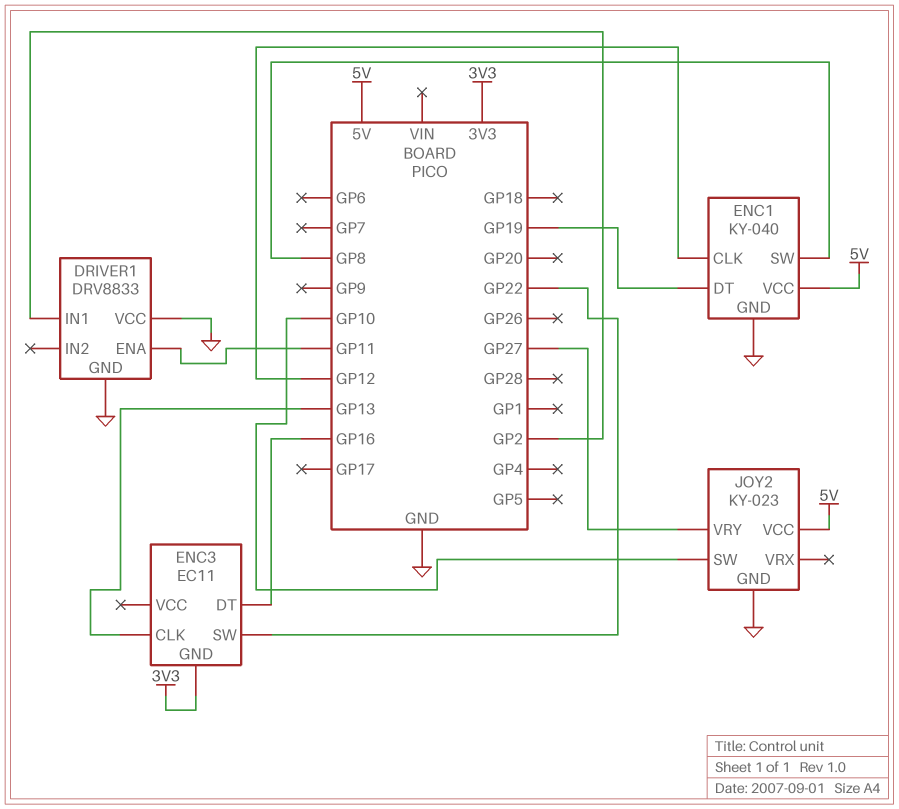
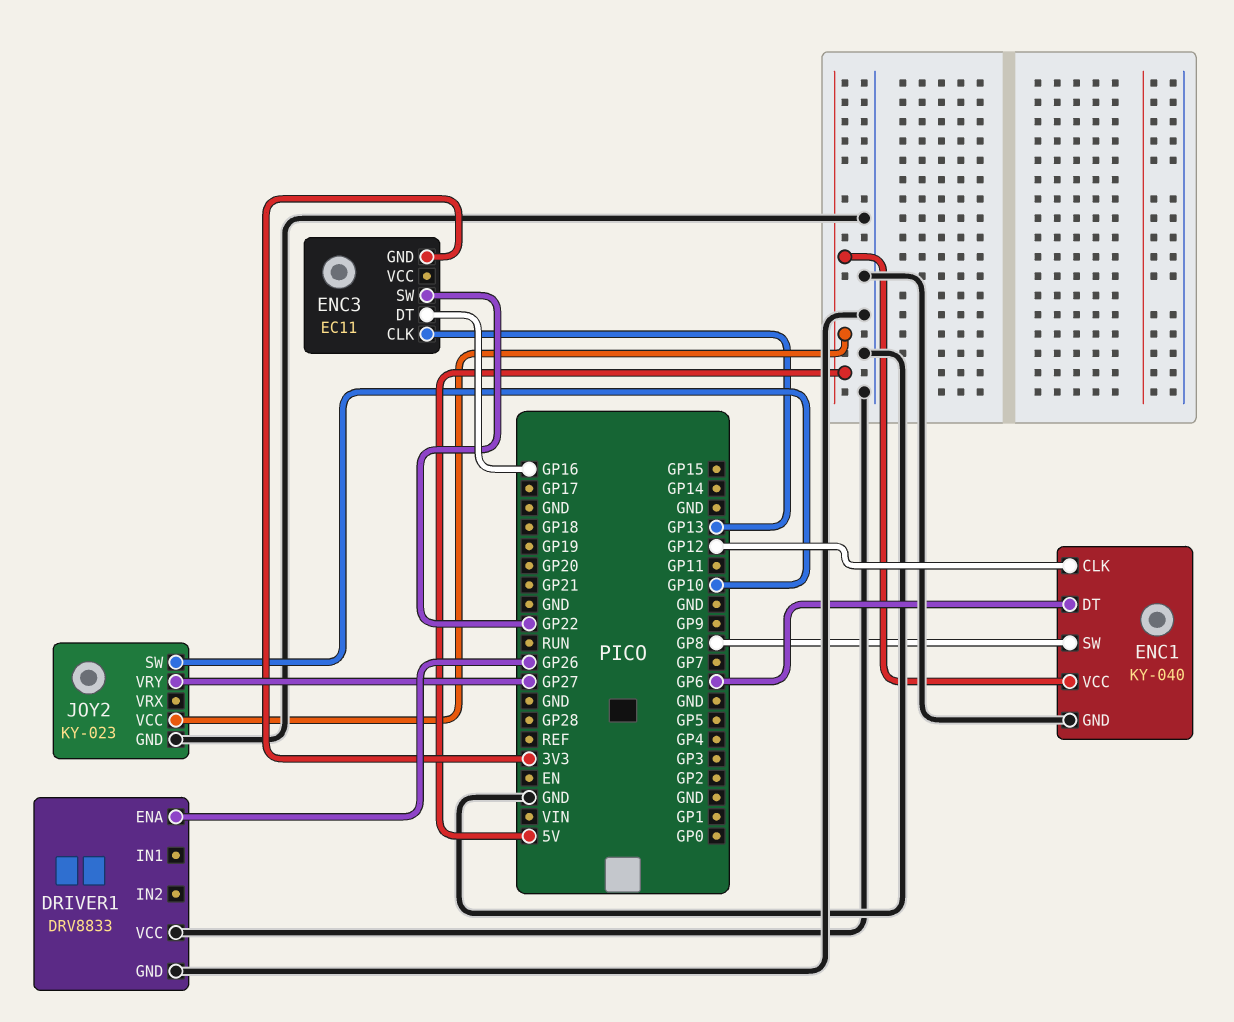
DRIVER1 pin ENA: GP11 -> GP26
DRIVER1 pin IN1: GP2 -> none
ENC1 pin DT: GP19 -> GP6

